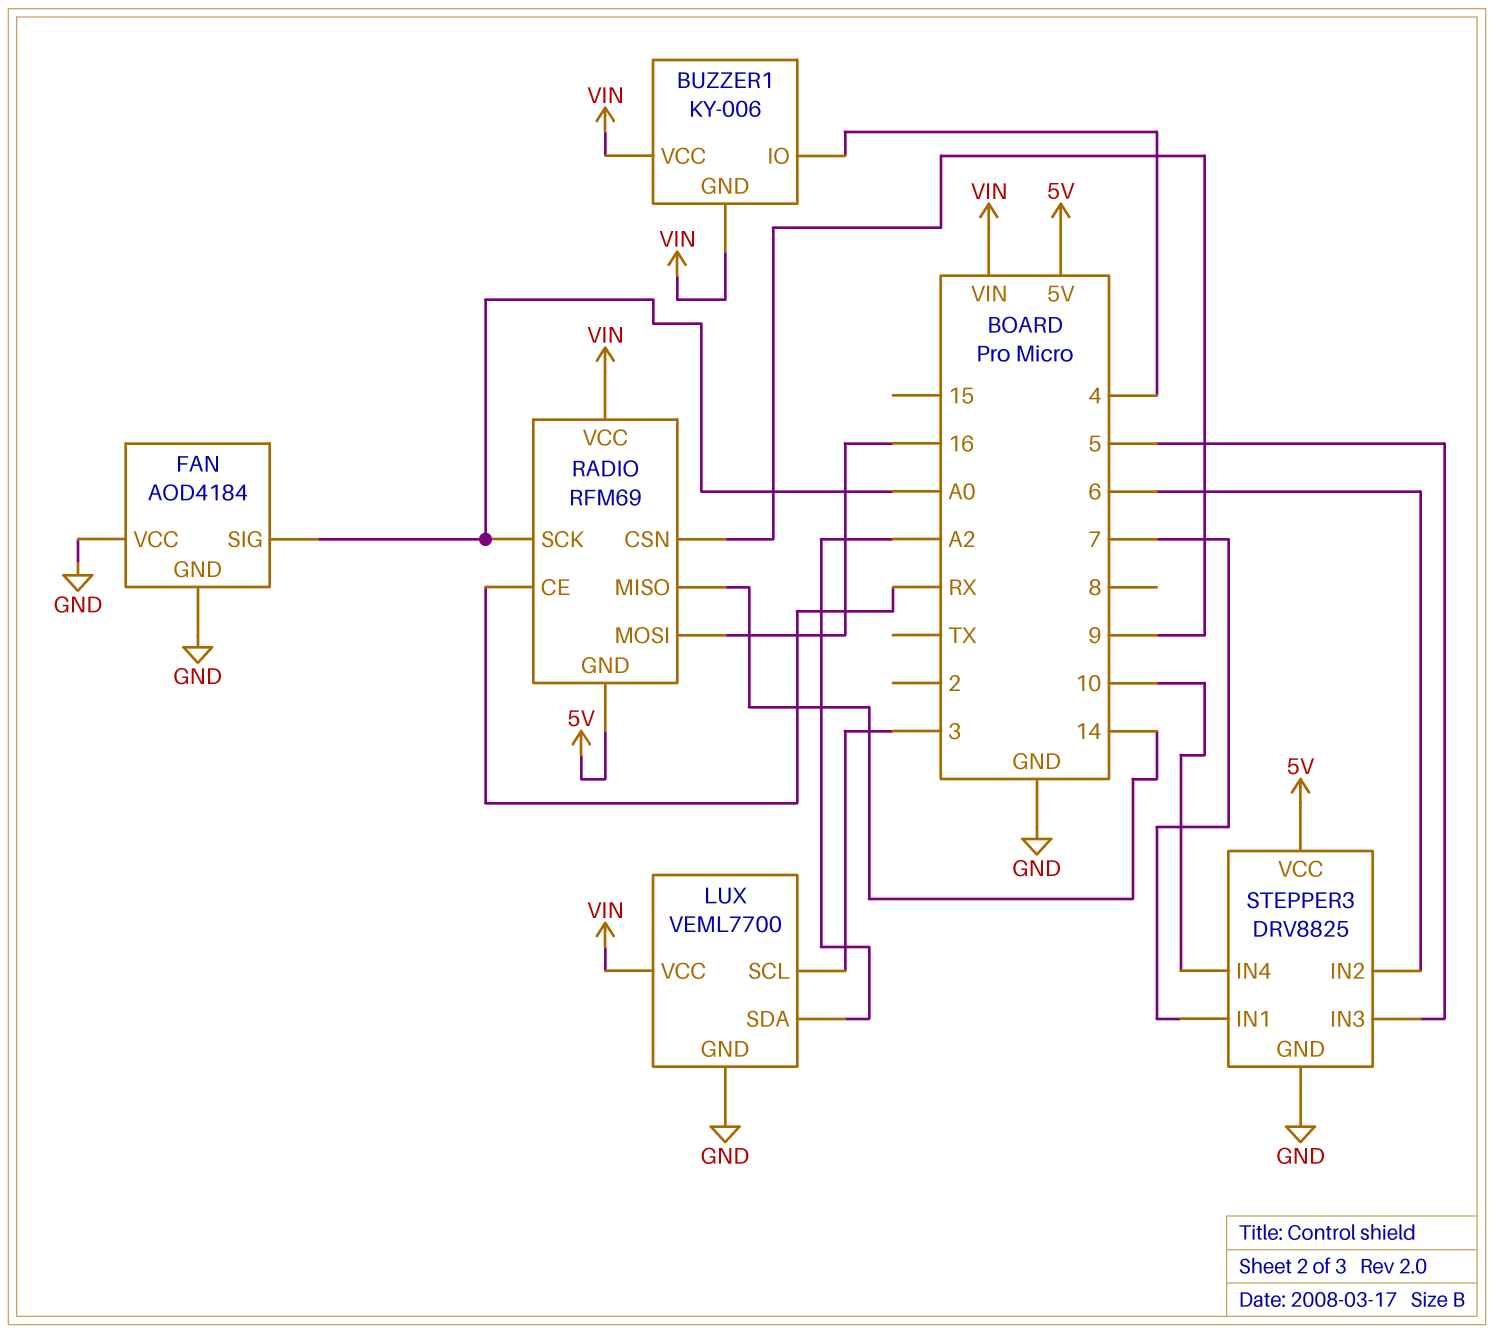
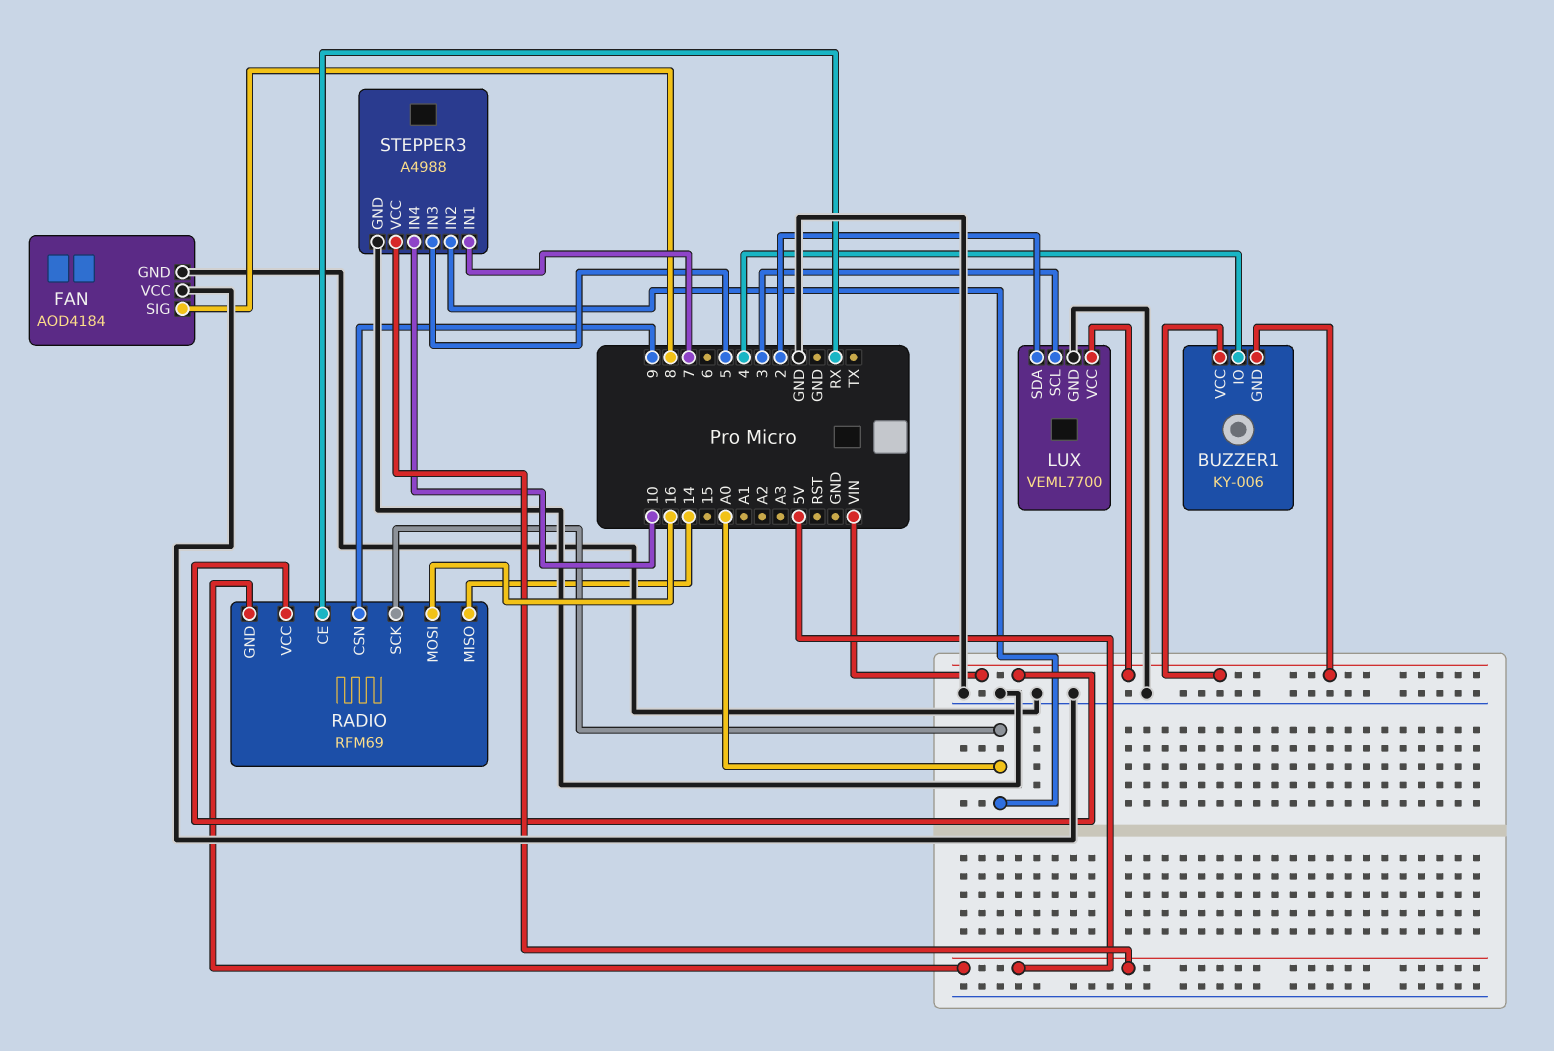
FAN pin SIG: A0 -> 8
LUX pin SDA: A2 -> 2
STEPPER3: DRV8825 -> A4988
STEPPER3 pin IN2: 6 -> A0

